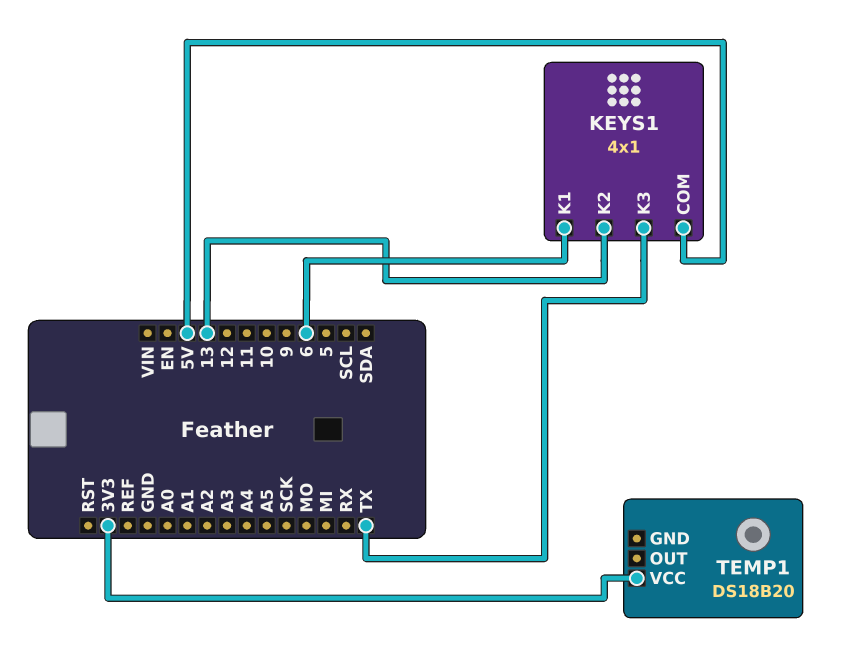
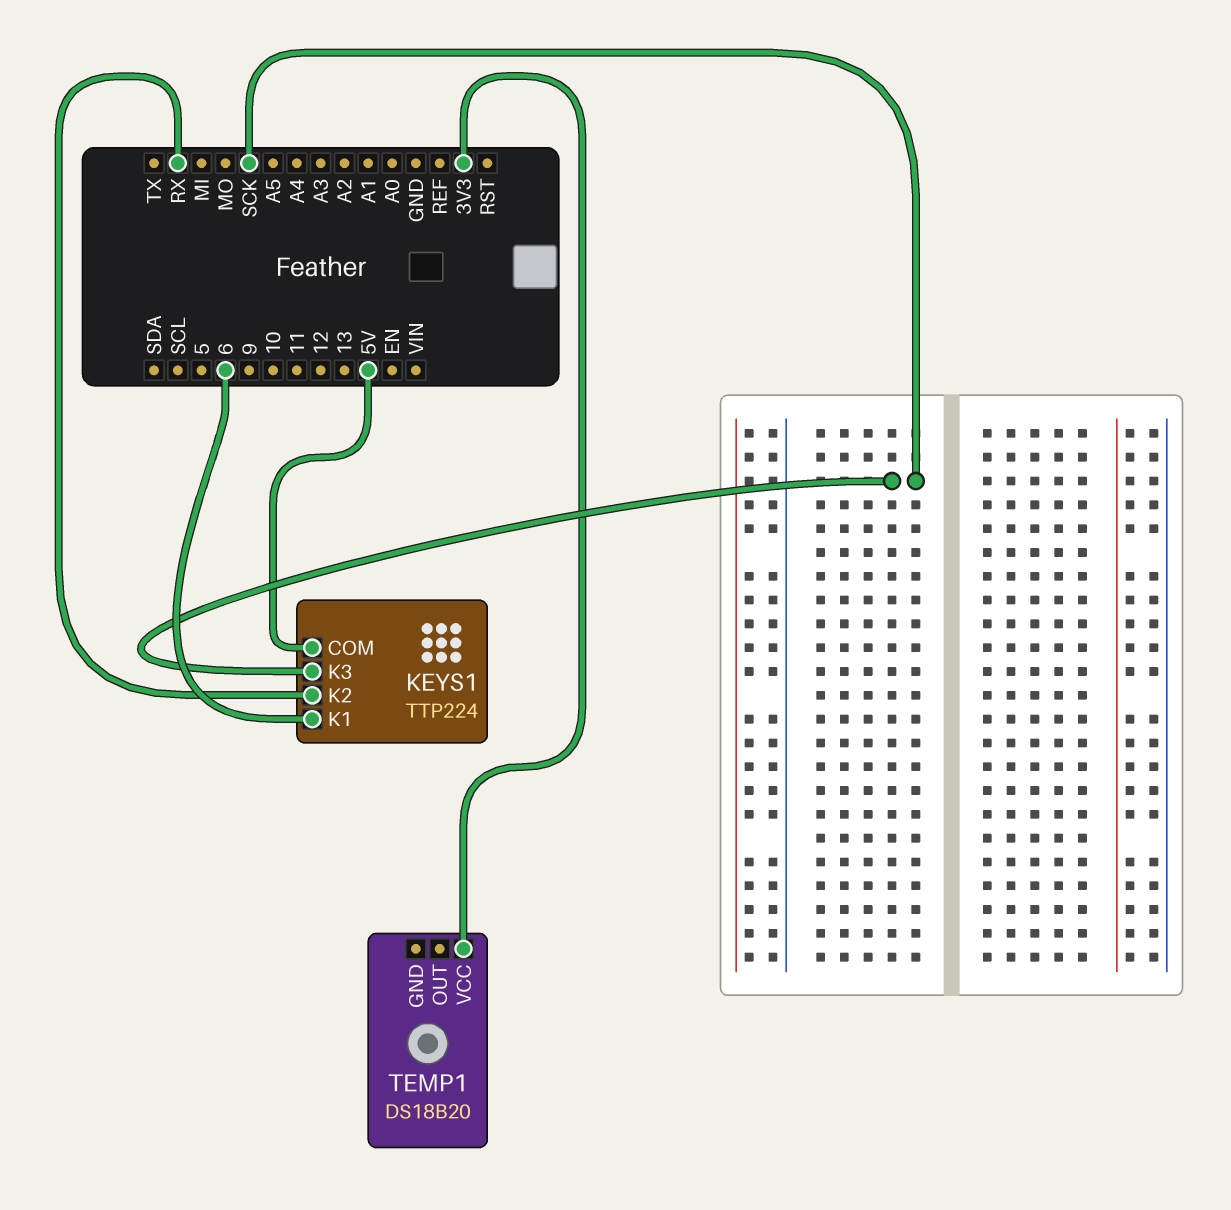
KEYS1: 4x1 -> TTP224
KEYS1 pin K2: 13 -> RX
KEYS1 pin K3: TX -> SCK

